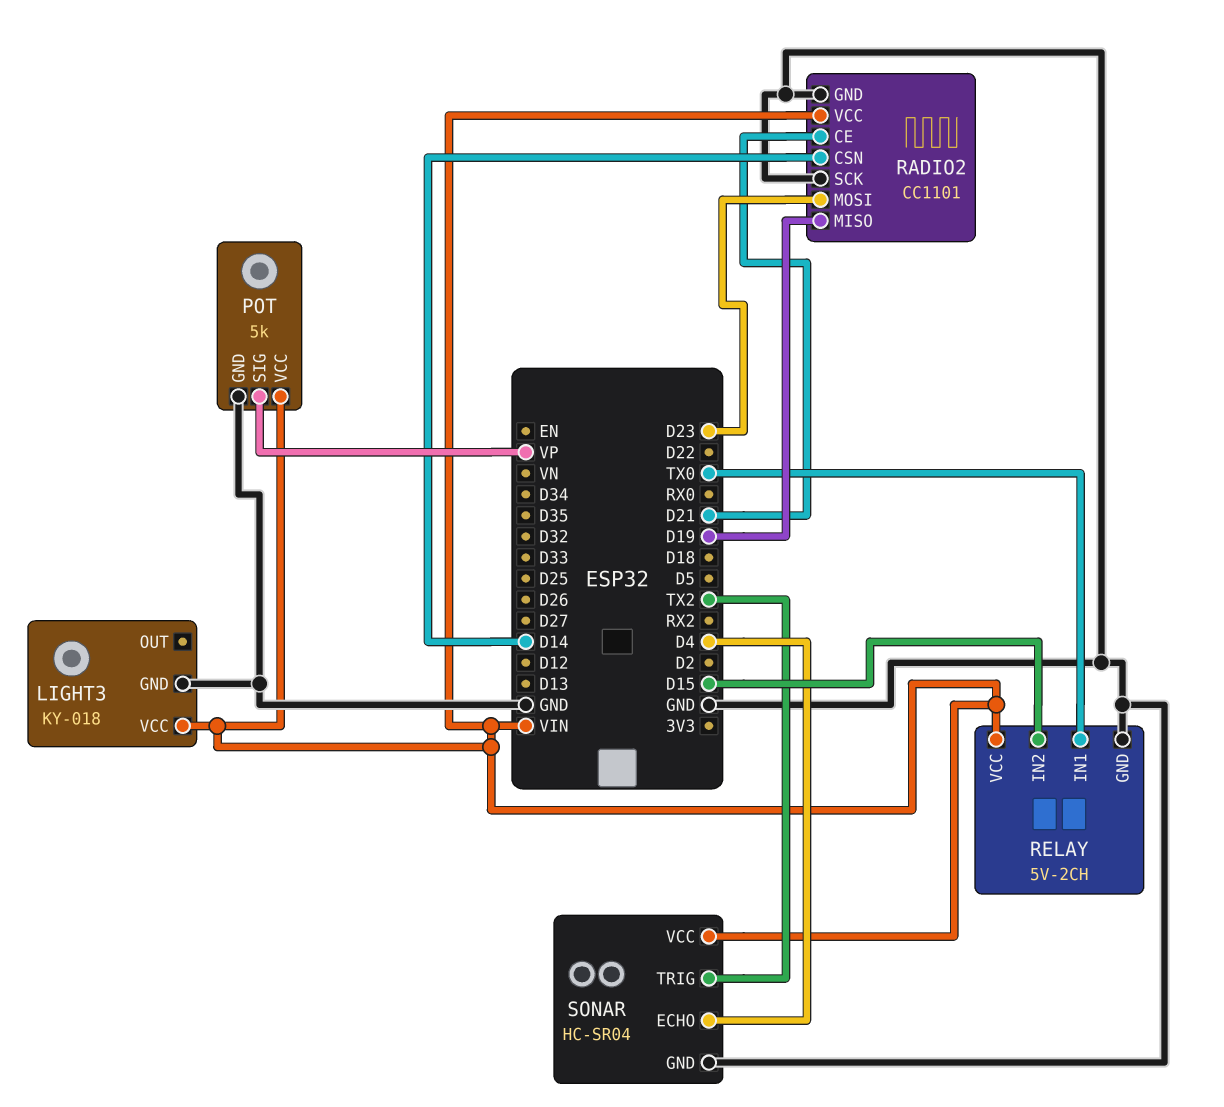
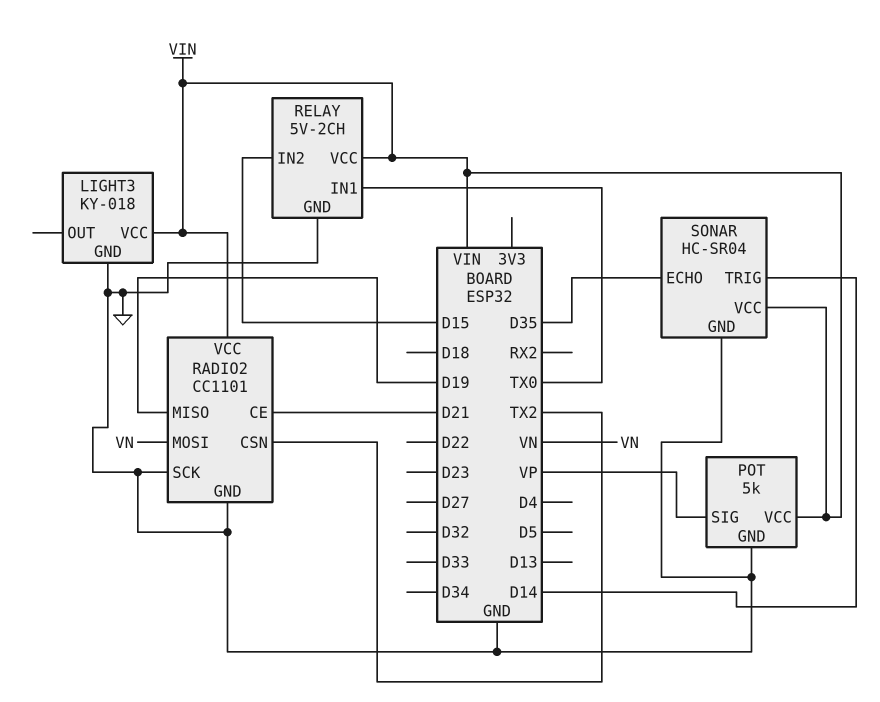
RADIO2 pin CSN: D14 -> TX2
RADIO2 pin MOSI: D23 -> VN
SONAR pin ECHO: D4 -> D35
SONAR pin TRIG: TX2 -> D14

